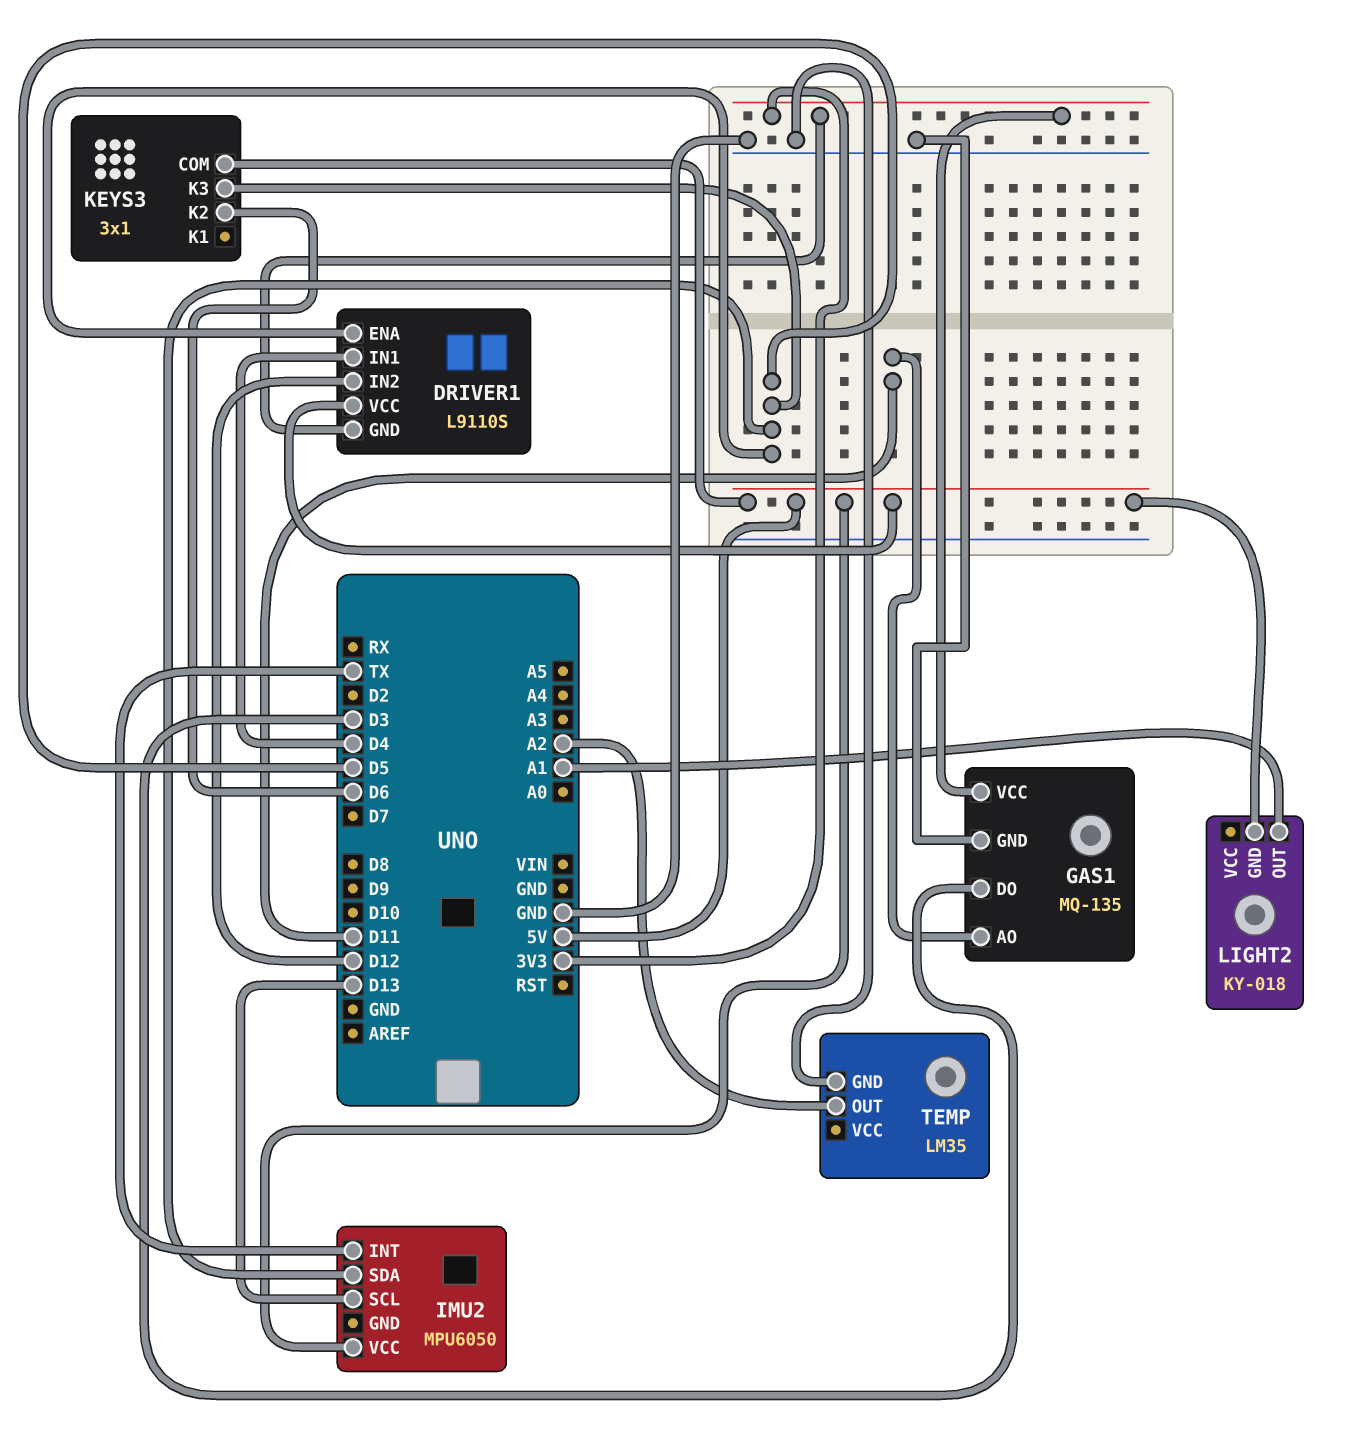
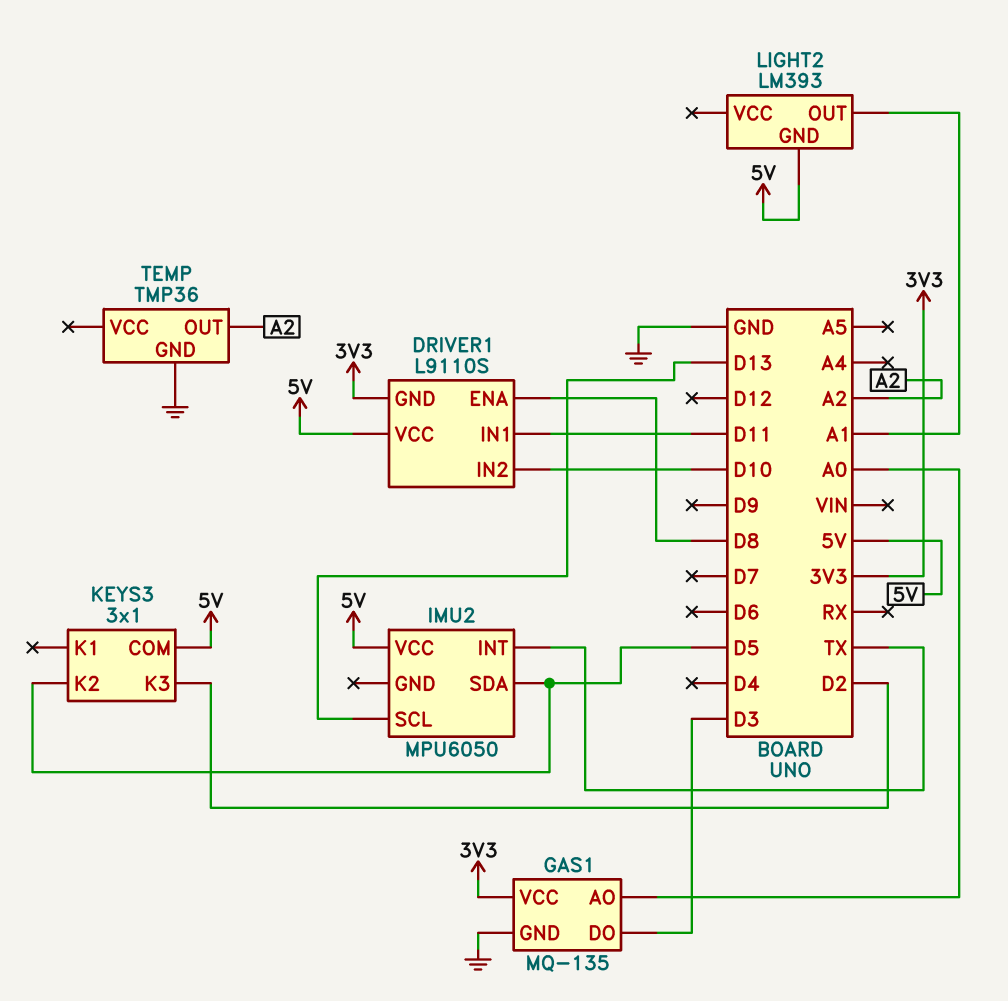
DRIVER1 pin ENA: D5 -> D8
DRIVER1 pin IN1: D4 -> D11
DRIVER1 pin IN2: D12 -> D10
GAS1 pin AO: D11 -> A0
KEYS3 pin K2: D6 -> D5
KEYS3 pin K3: D5 -> D2
LIGHT2: KY-018 -> LM393
TEMP: LM35 -> TMP36

